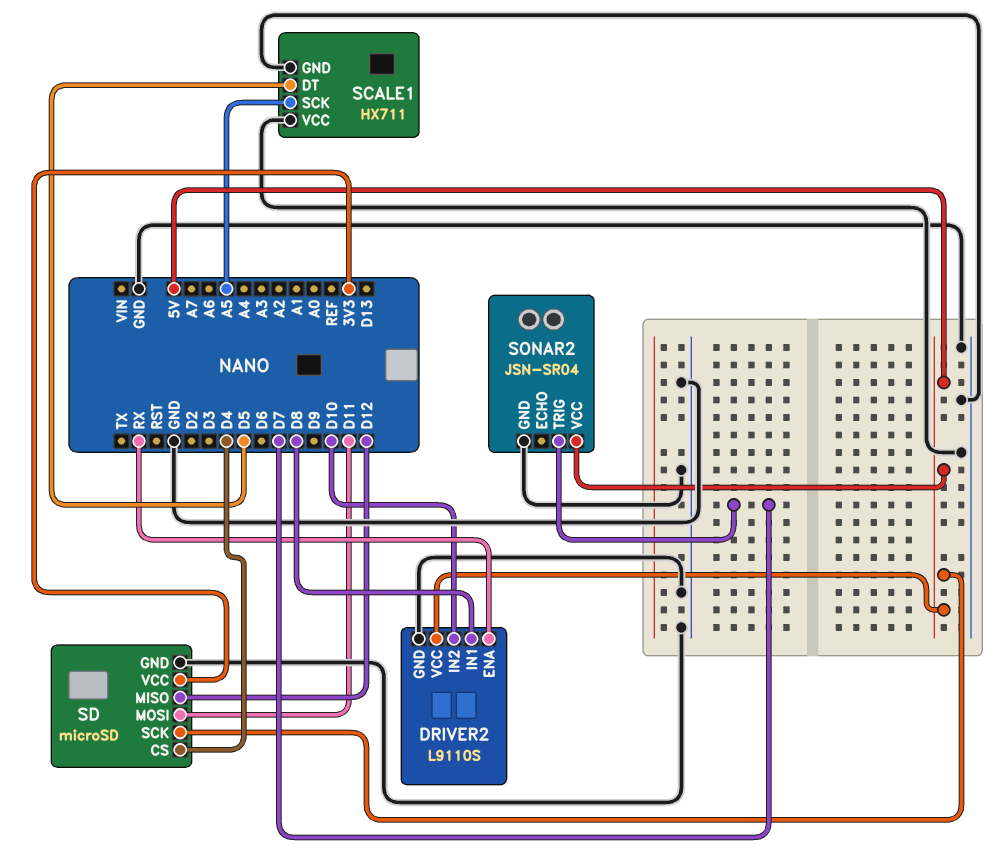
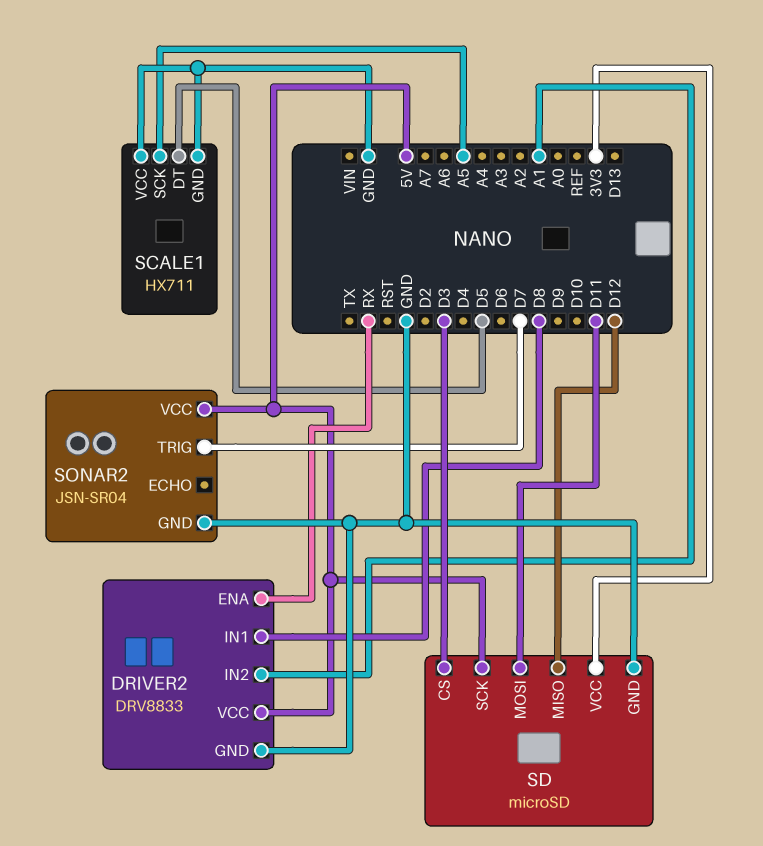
DRIVER2: L9110S -> DRV8833
DRIVER2 pin IN2: D10 -> A1
SD pin CS: D4 -> D3

